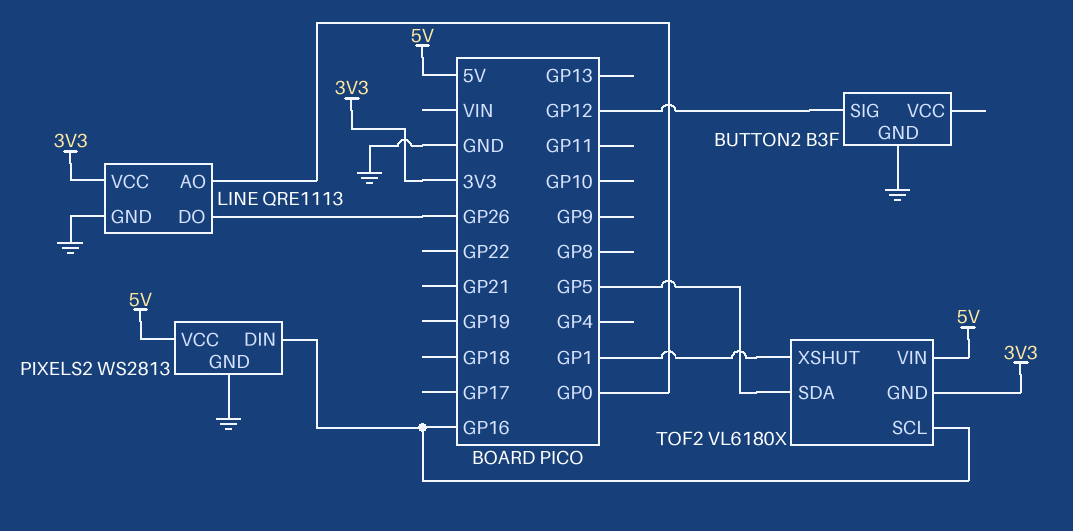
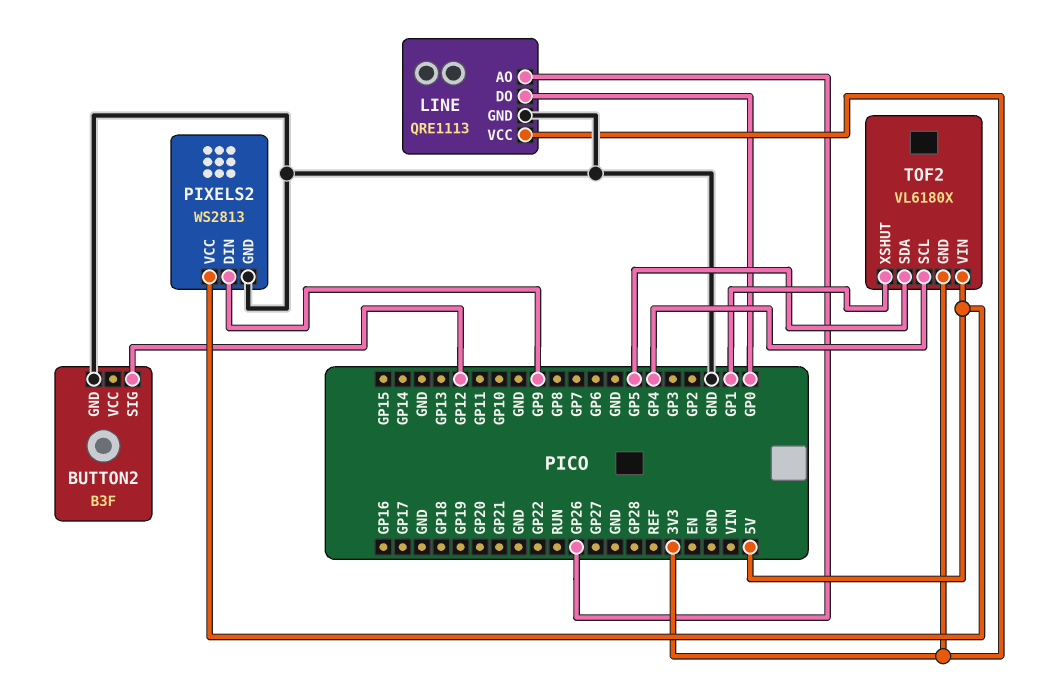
LINE pin AO: GP0 -> GP26
LINE pin DO: GP26 -> GP0
PIXELS2 pin DIN: GP16 -> GP9
TOF2 pin SCL: GP16 -> GP4

